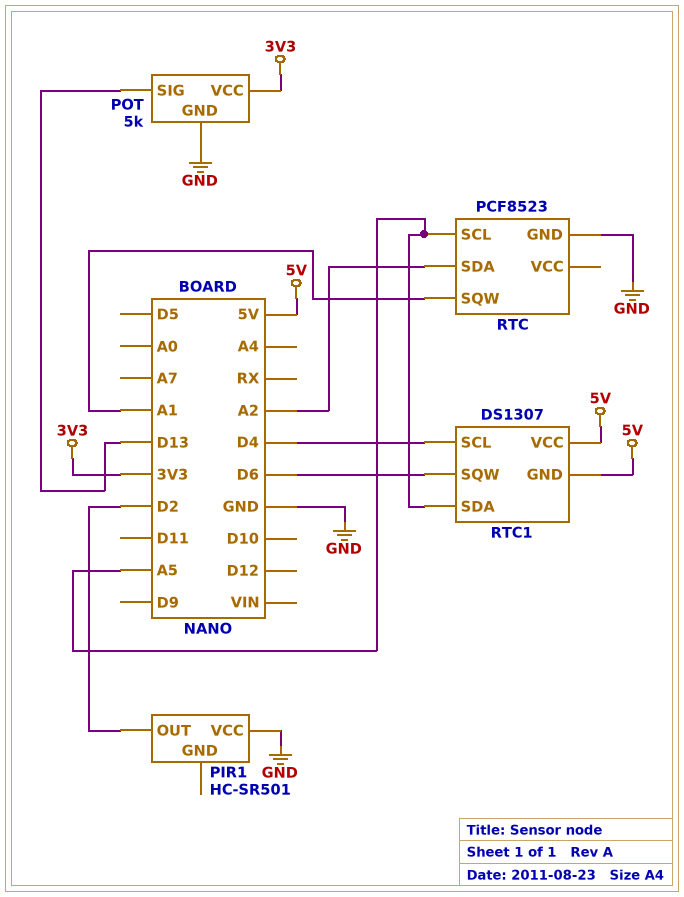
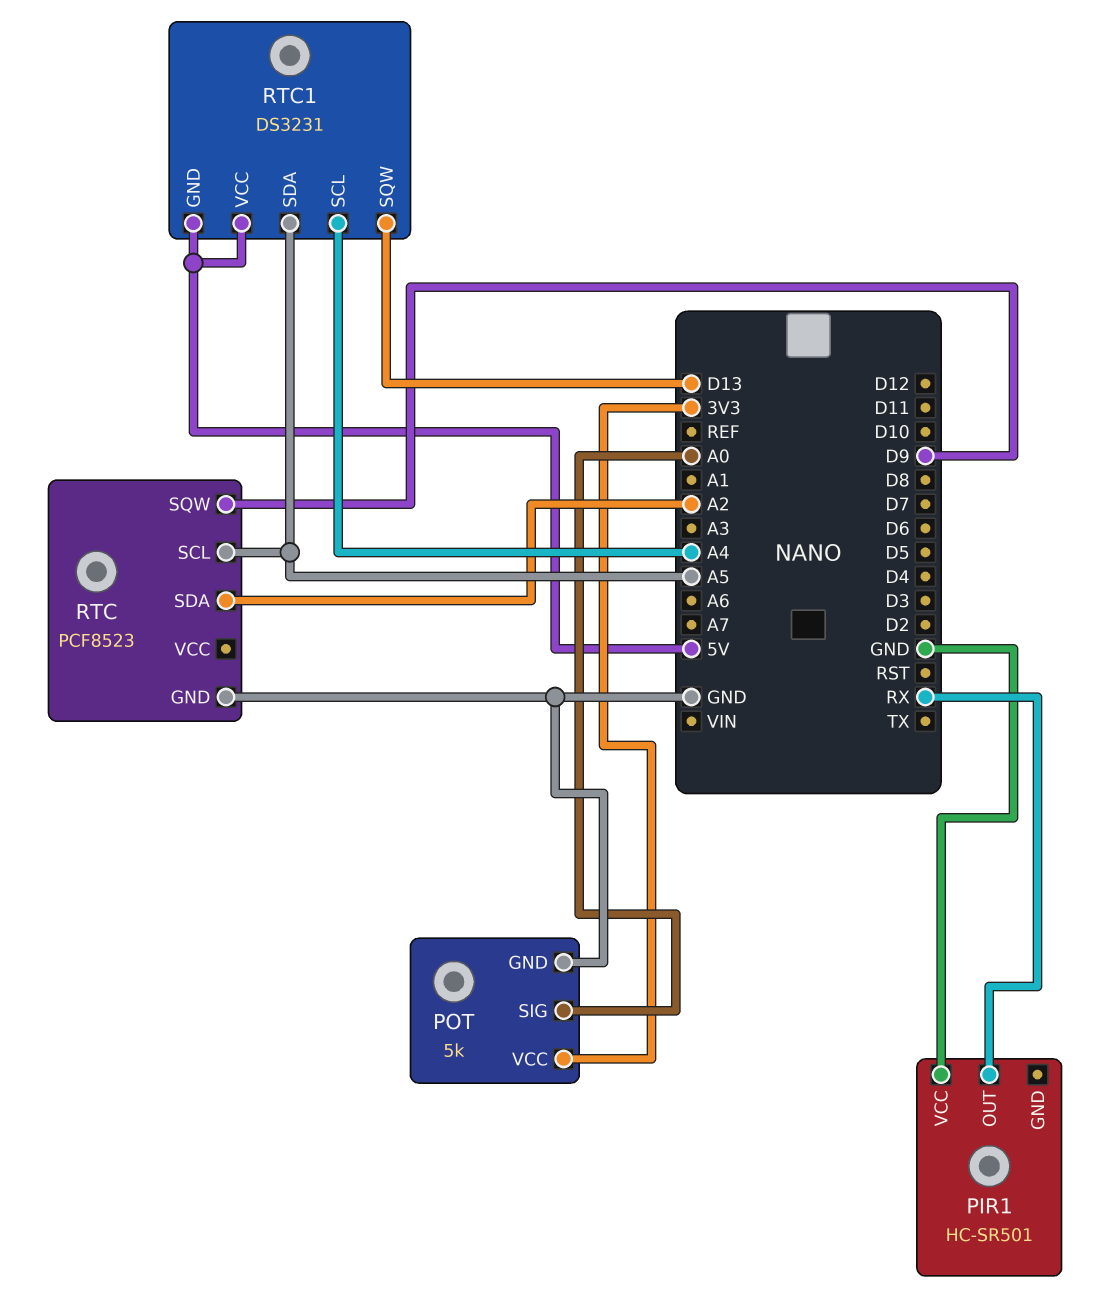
PIR1 pin OUT: D2 -> RX
POT pin SIG: D13 -> A0
RTC pin SQW: A1 -> D9
RTC1: DS1307 -> DS3231
RTC1 pin SCL: D4 -> A4
RTC1 pin SQW: D6 -> D13

